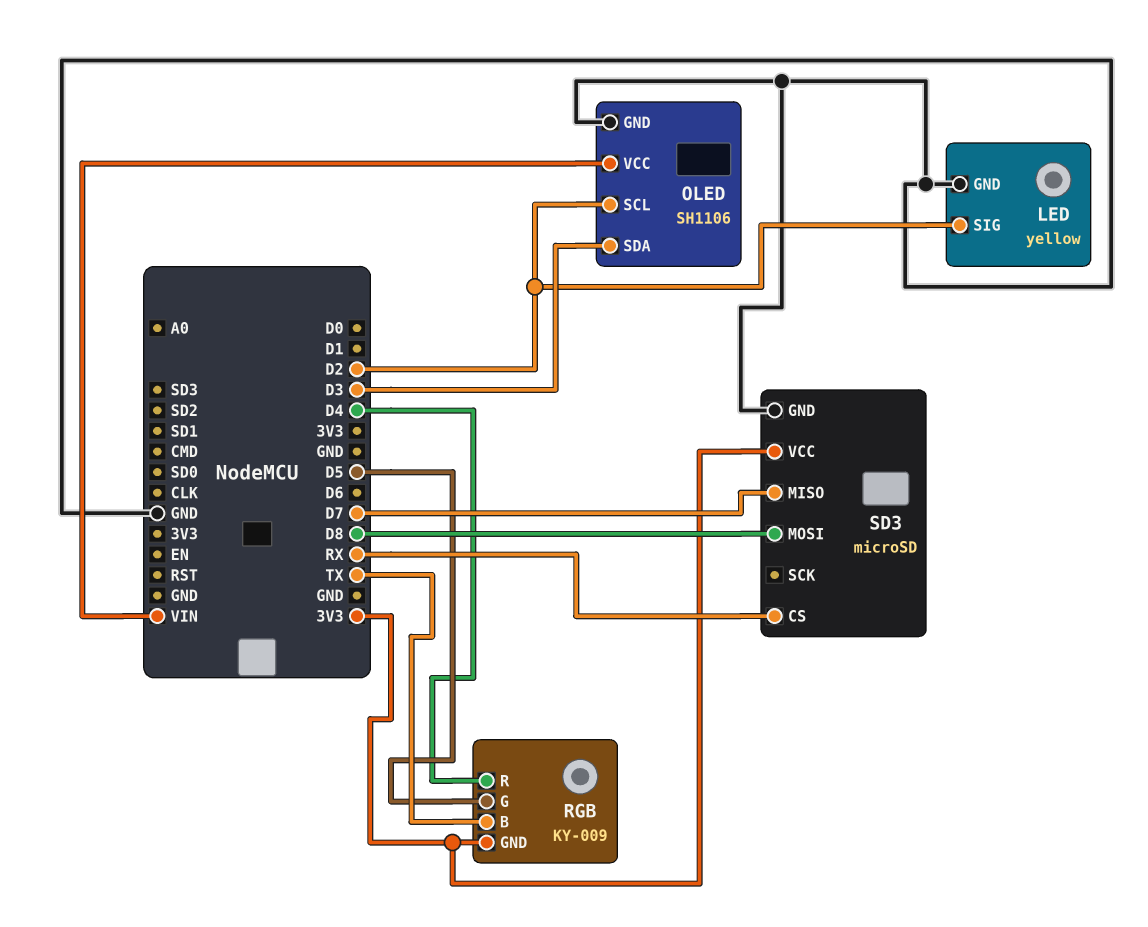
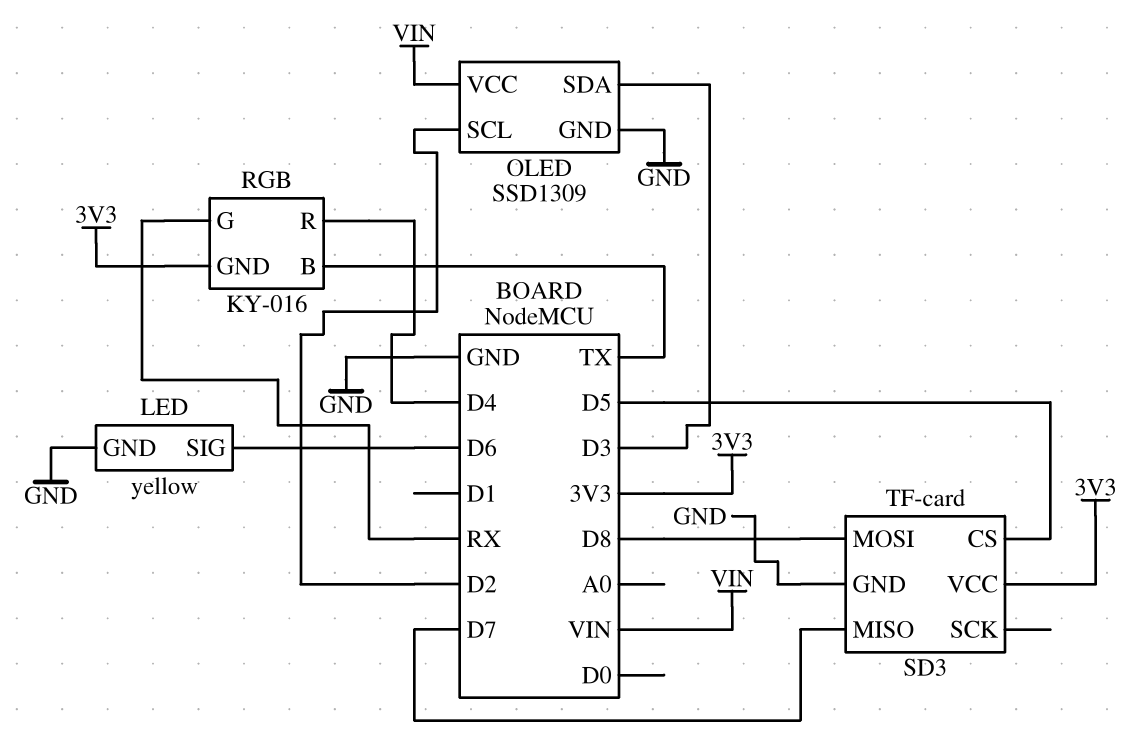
LED pin SIG: D2 -> D6
OLED: SH1106 -> SSD1309
RGB: KY-009 -> KY-016
RGB pin G: D5 -> RX
SD3: microSD -> TF-card
SD3 pin CS: RX -> D5

